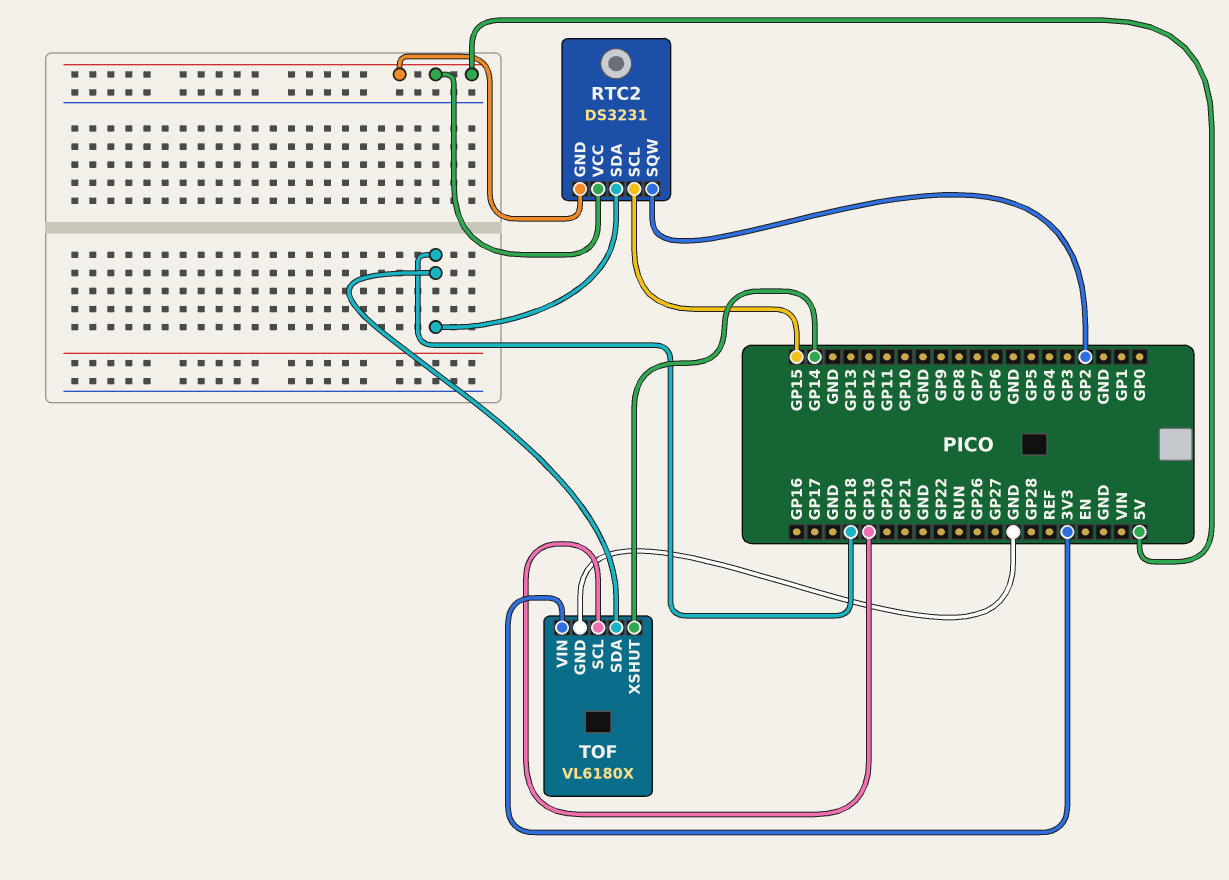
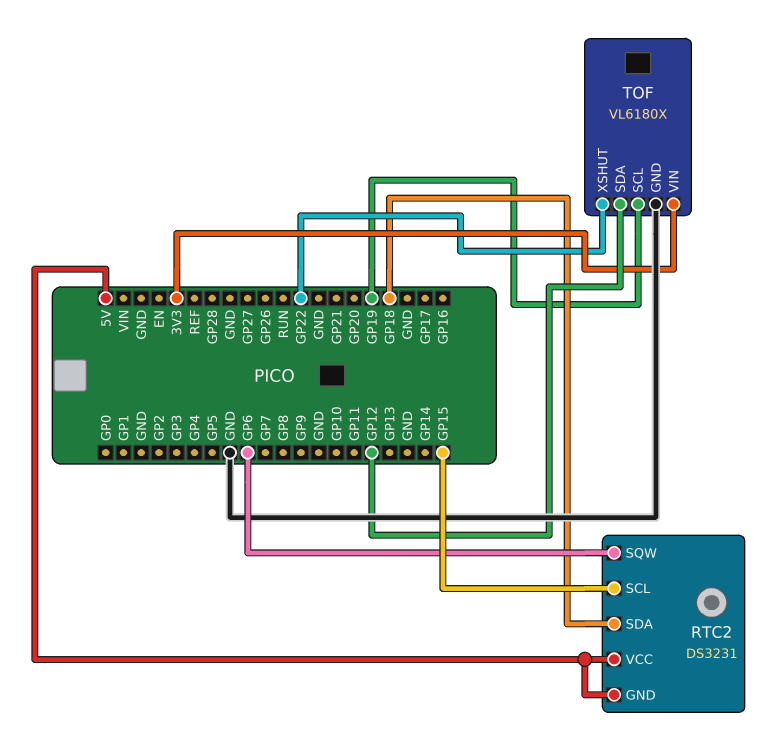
RTC2 pin SQW: GP2 -> GP6
TOF pin SDA: GP18 -> GP12
TOF pin XSHUT: GP14 -> GP22

